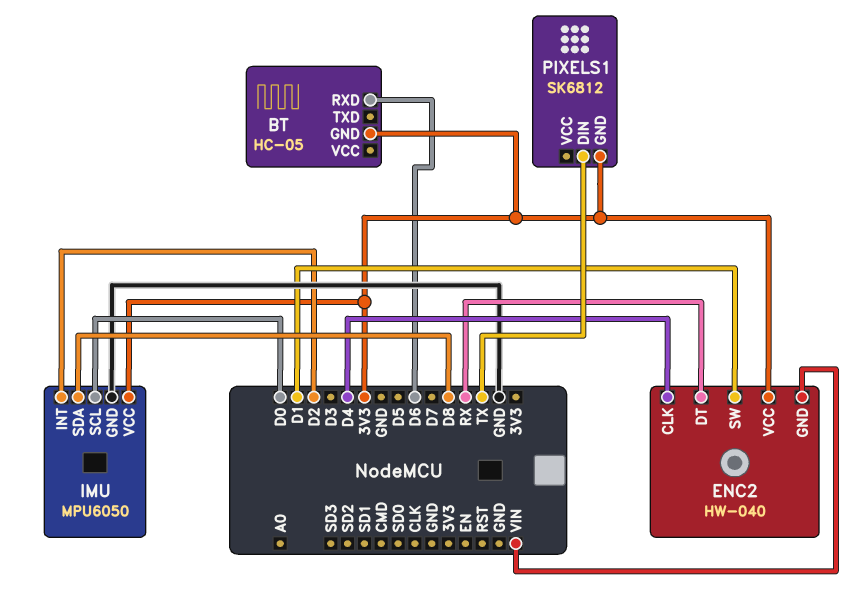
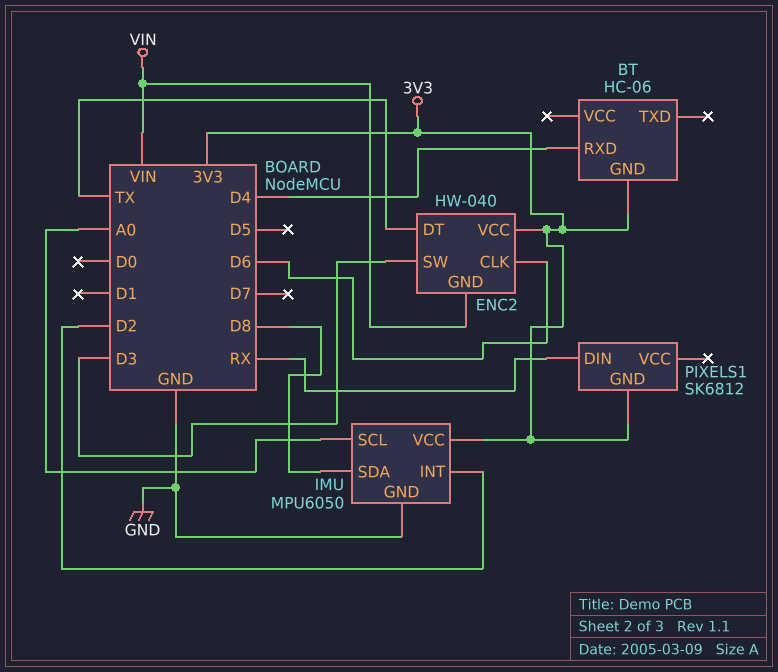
BT: HC-05 -> HC-06
BT pin RXD: D6 -> D4
ENC2 pin CLK: D4 -> D6
ENC2 pin DT: RX -> TX
ENC2 pin SW: D1 -> D3
IMU pin SCL: D0 -> A0
PIXELS1 pin DIN: TX -> RX

